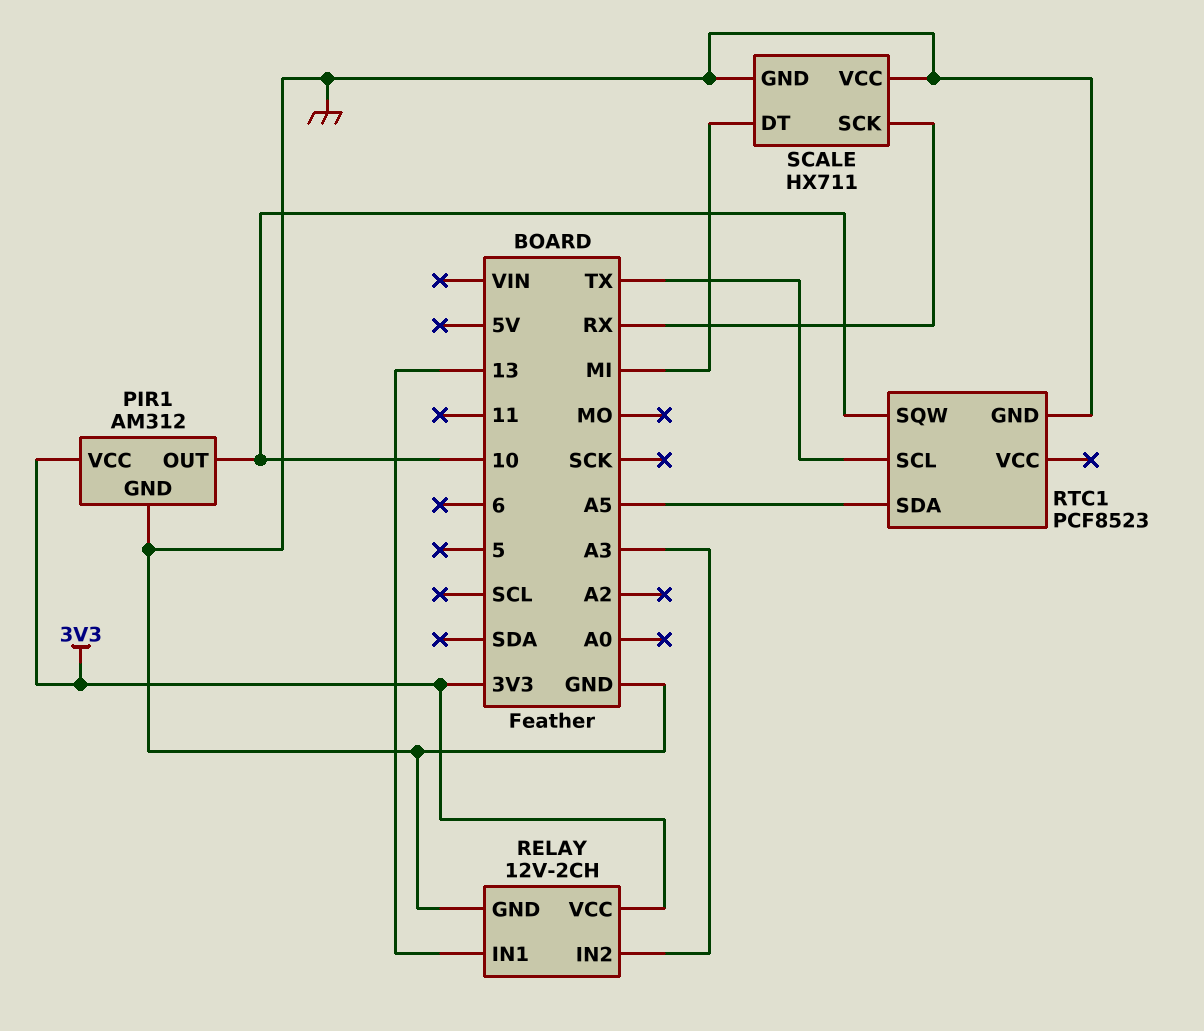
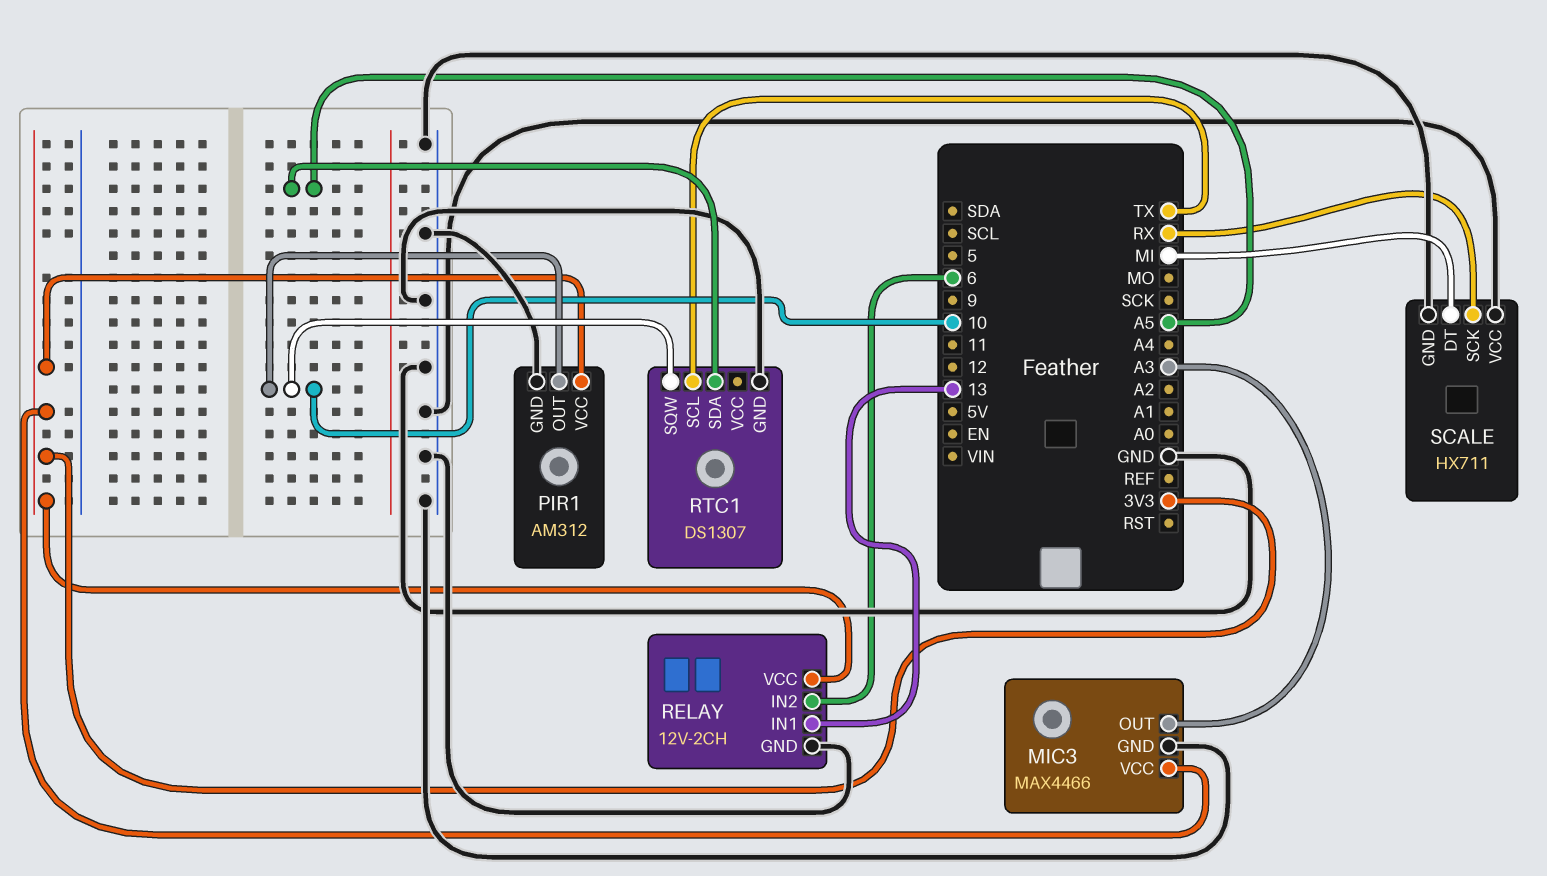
MIC3: none -> MAX4466
MIC3 pin GND: none -> GND
MIC3 pin OUT: none -> A3
MIC3 pin VCC: none -> 3V3
RELAY pin IN2: A3 -> 6
RTC1: PCF8523 -> DS1307

